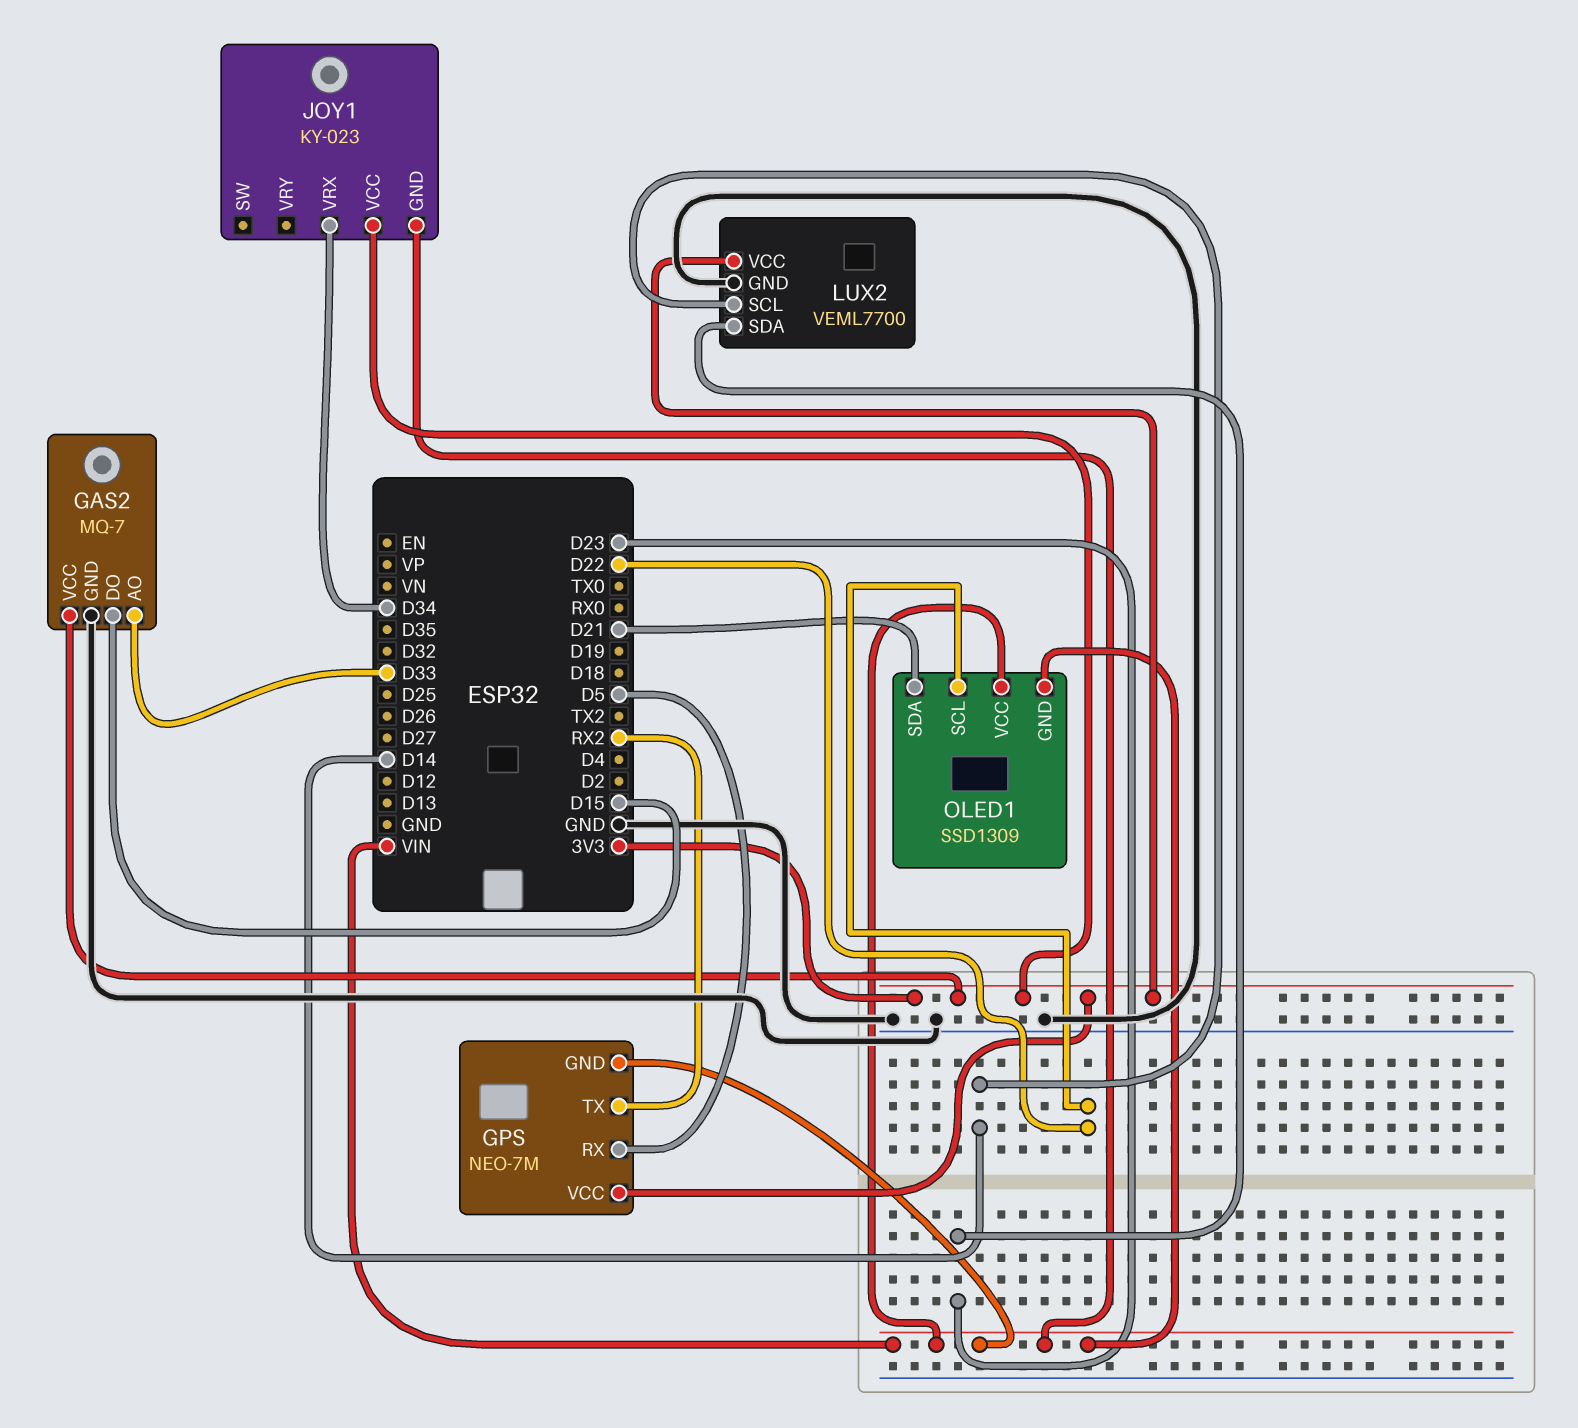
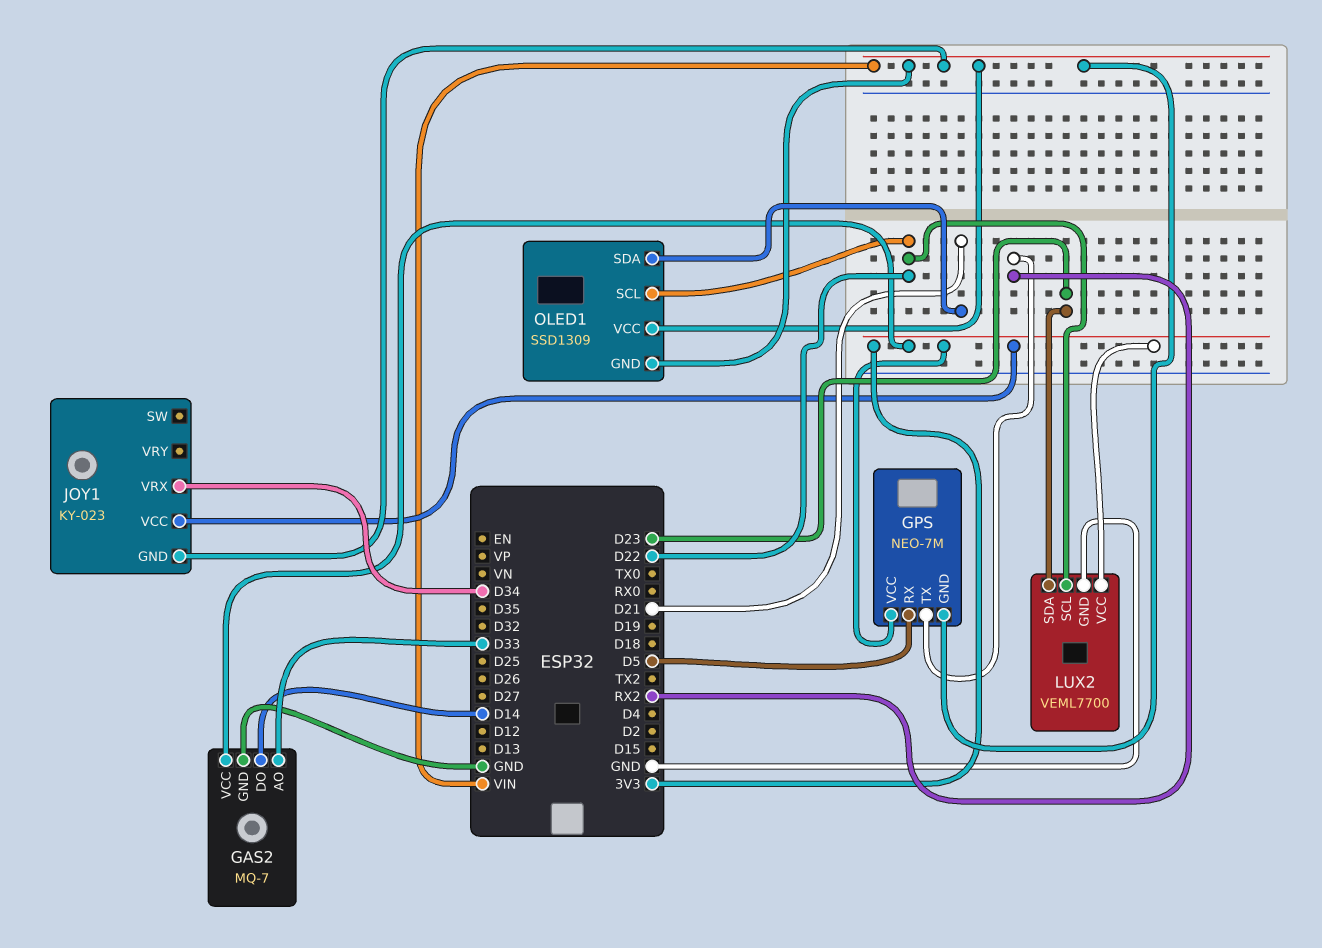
GAS2 pin DO: D15 -> D14
LUX2 pin SCL: D14 -> D22

